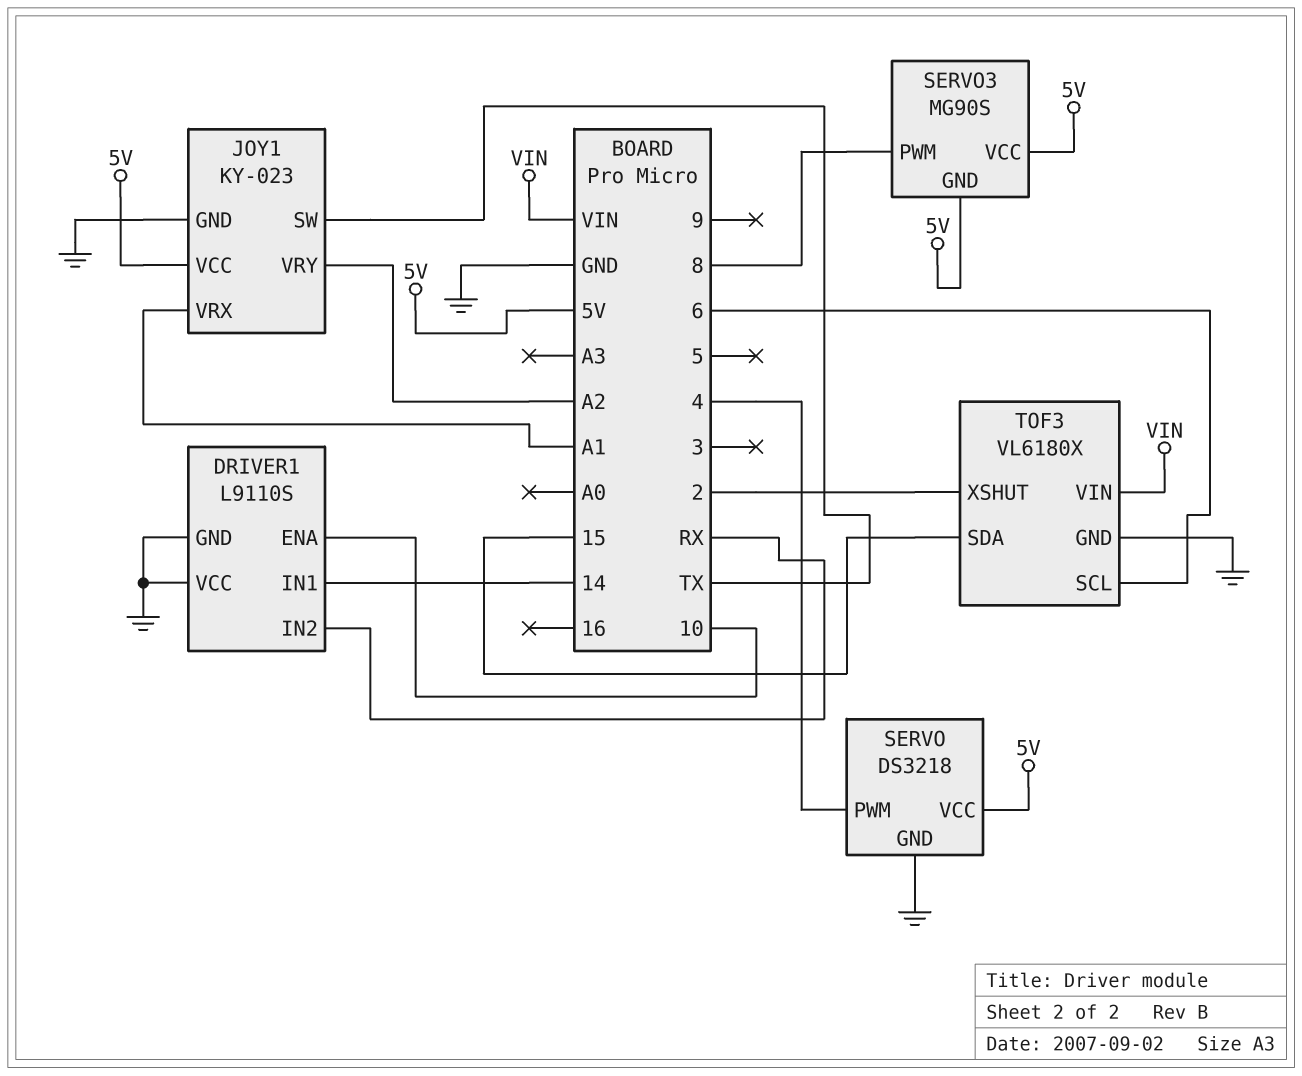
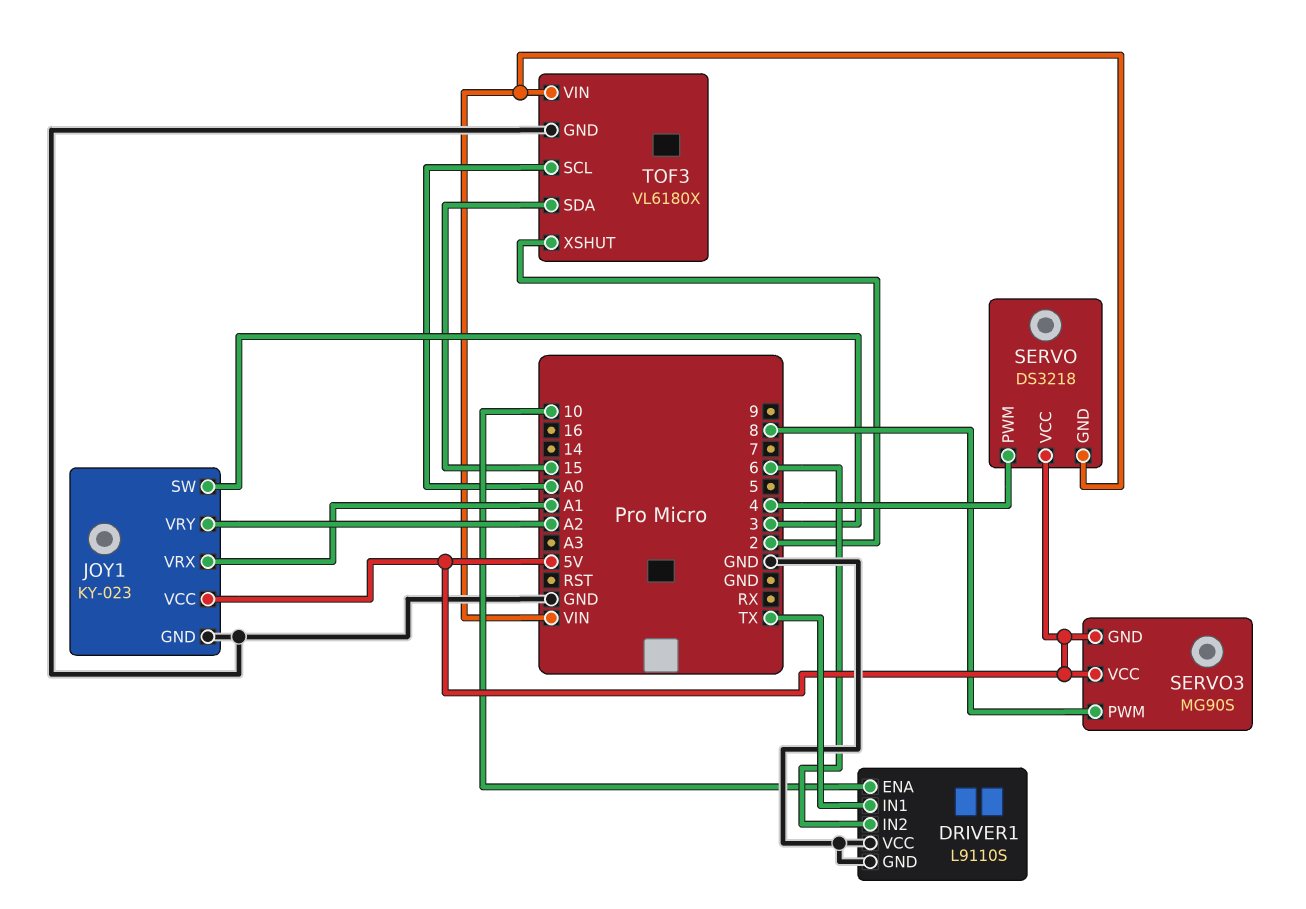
DRIVER1 pin IN1: 14 -> TX
DRIVER1 pin IN2: RX -> 6
JOY1 pin SW: TX -> 3
SERVO pin GND: GND -> VIN
TOF3 pin SCL: 6 -> A0

